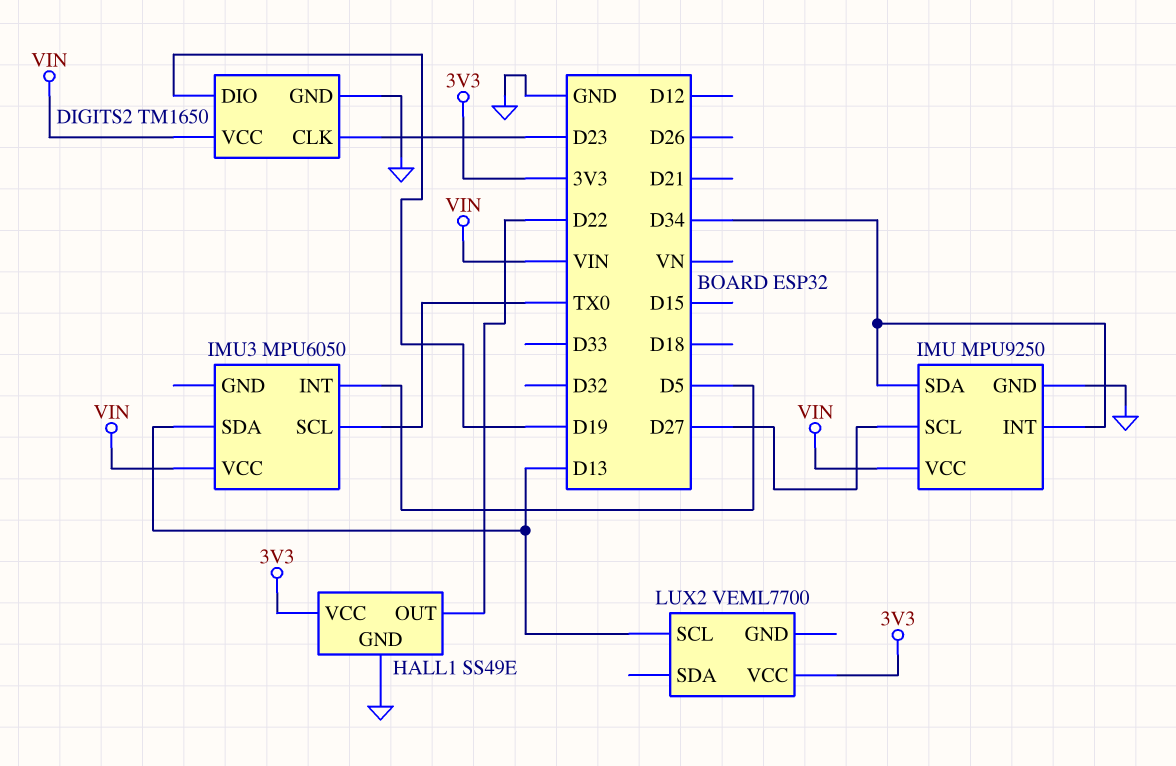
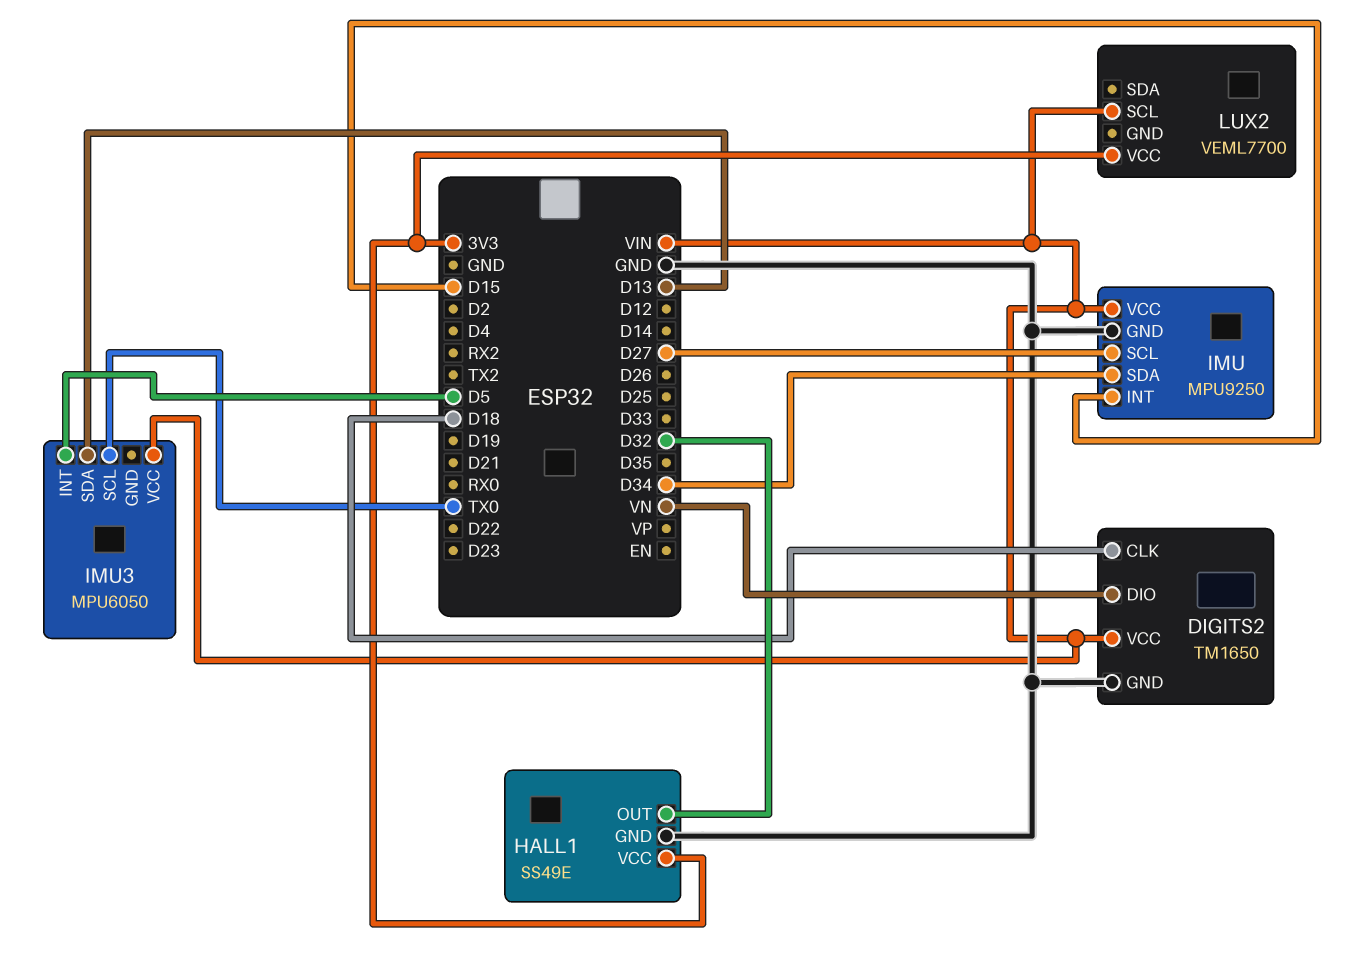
DIGITS2 pin CLK: D23 -> D18
DIGITS2 pin DIO: D19 -> VN
HALL1 pin OUT: D22 -> D32
IMU pin INT: D34 -> D15
LUX2 pin SCL: D13 -> VIN

